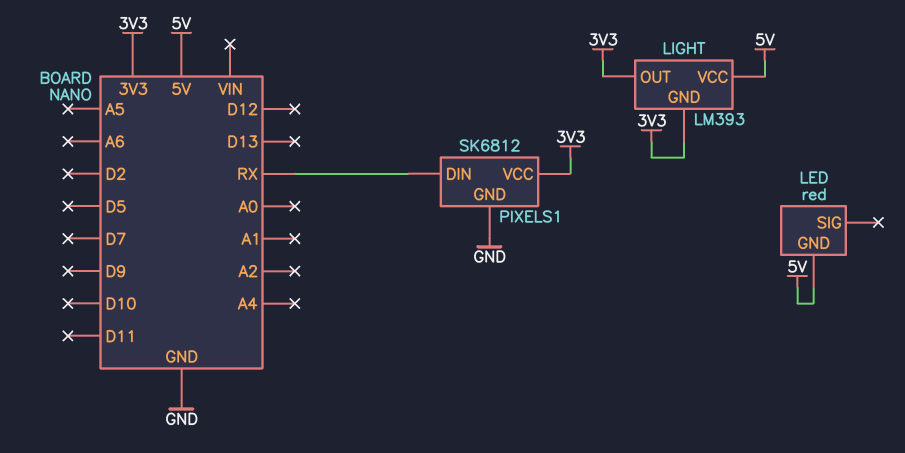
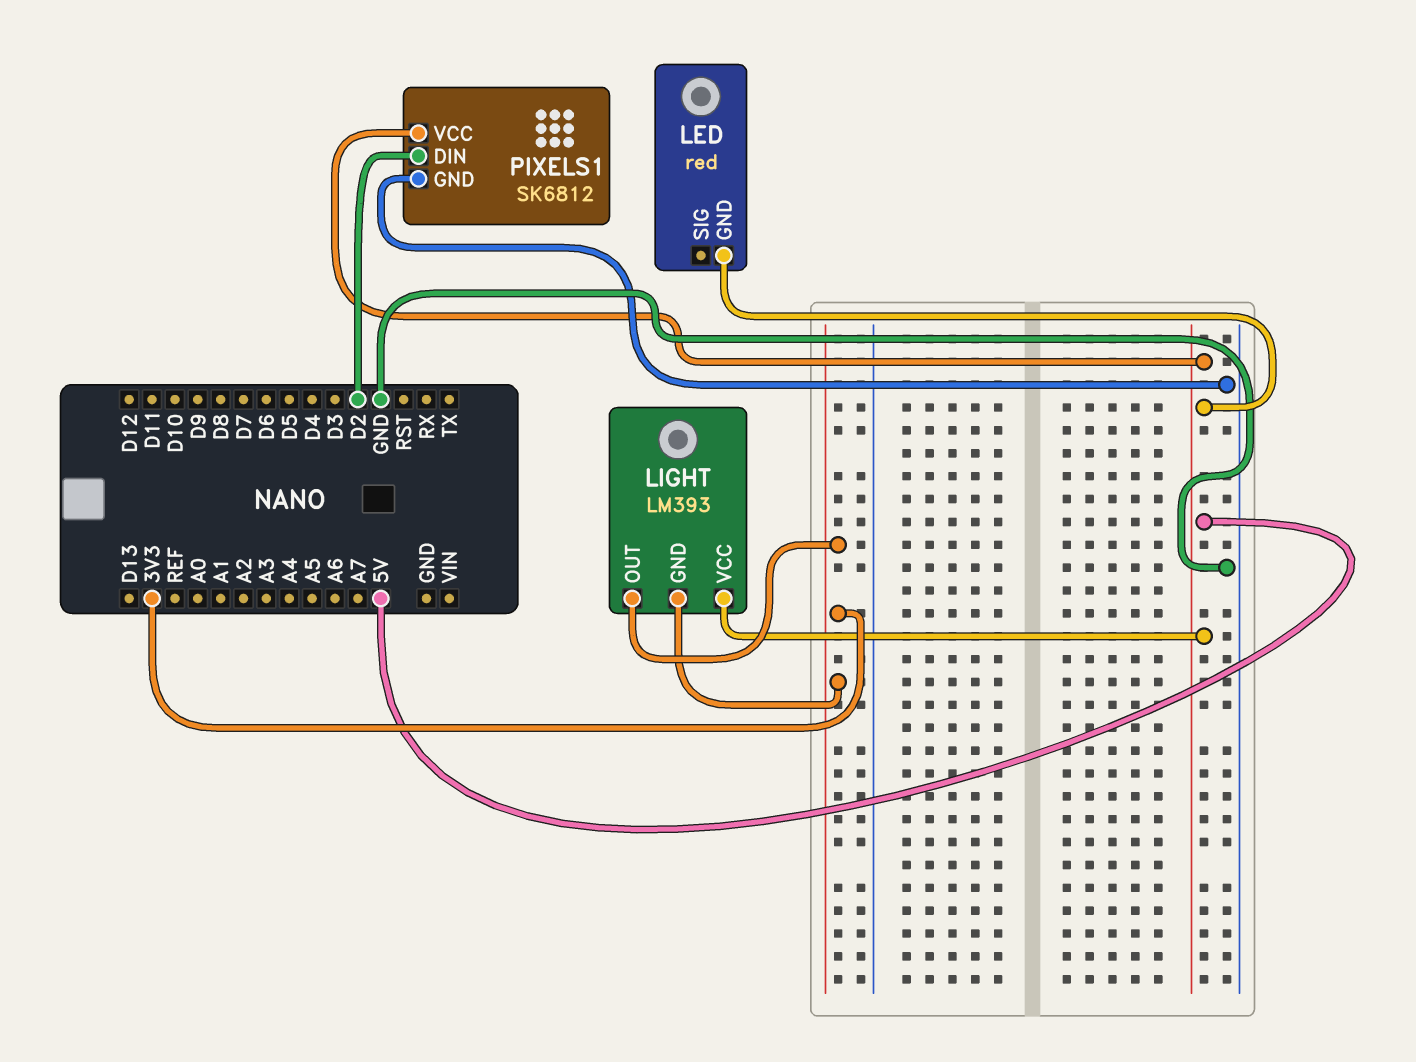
PIXELS1 pin DIN: RX -> D2
PIXELS1 pin VCC: 3V3 -> 5V

